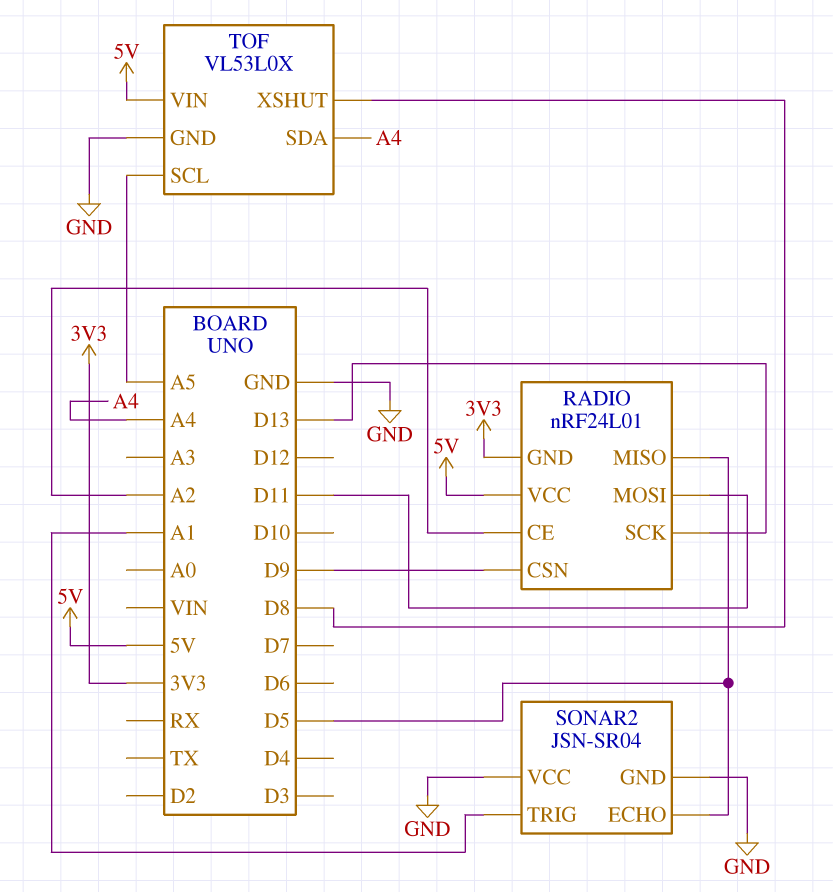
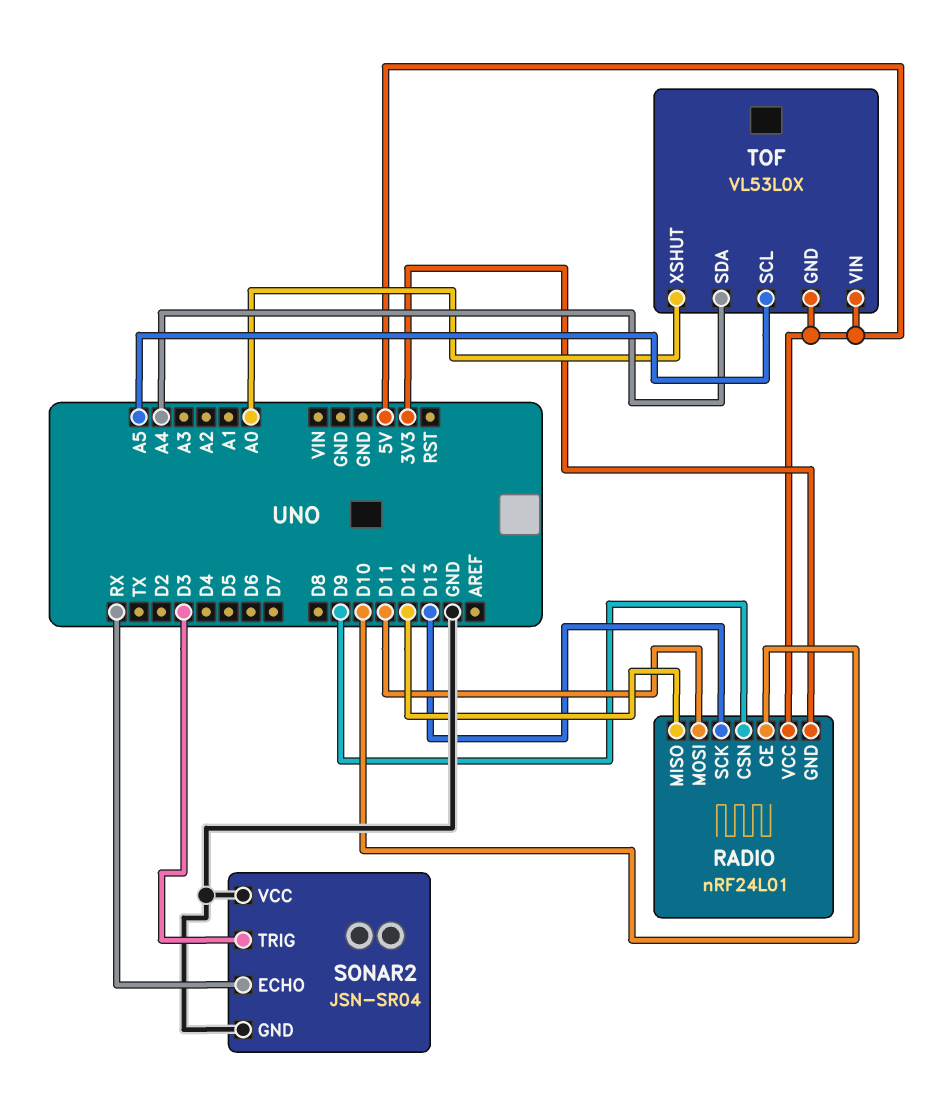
RADIO pin CE: A2 -> D10
RADIO pin MISO: D5 -> D12
SONAR2 pin ECHO: D5 -> RX
SONAR2 pin TRIG: A1 -> D3
TOF pin GND: GND -> 5V
TOF pin XSHUT: D8 -> A0

